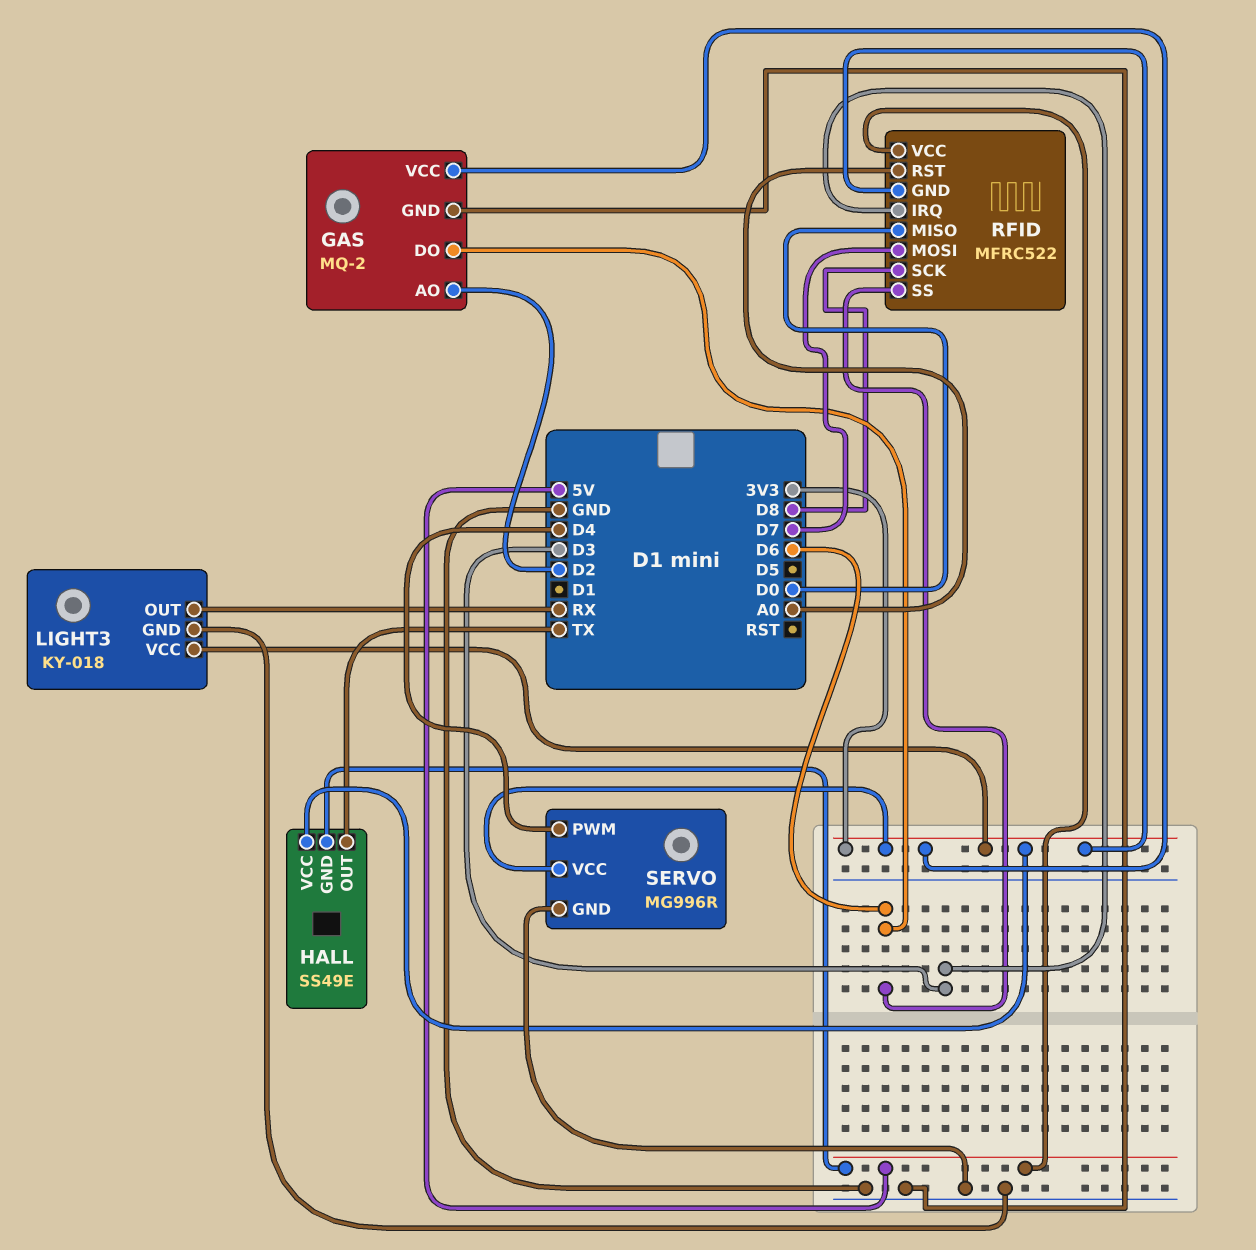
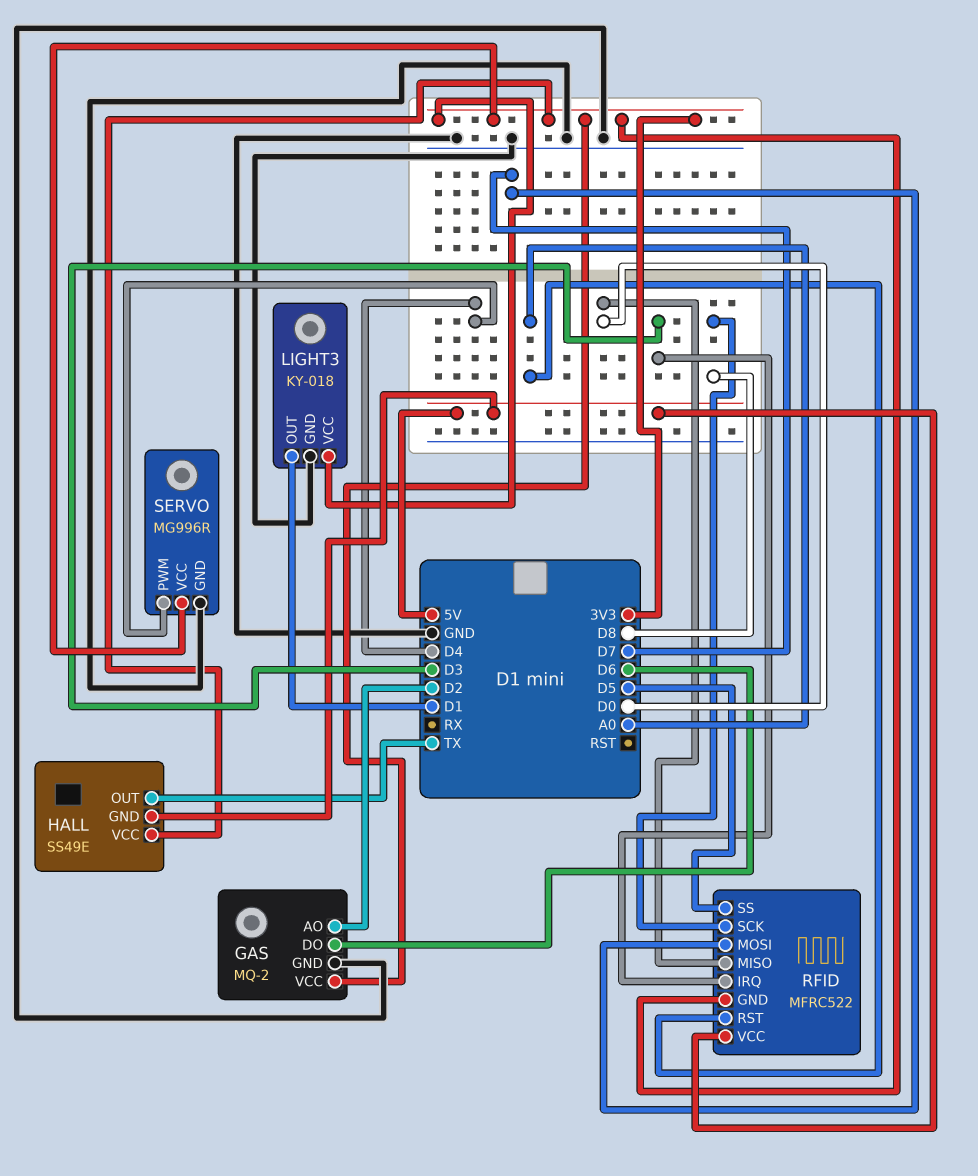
LIGHT3 pin OUT: RX -> D1
RFID pin SS: D6 -> D5

